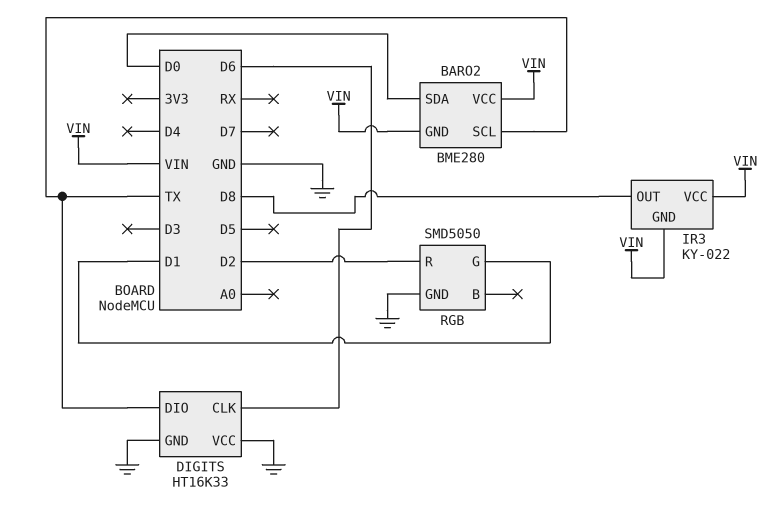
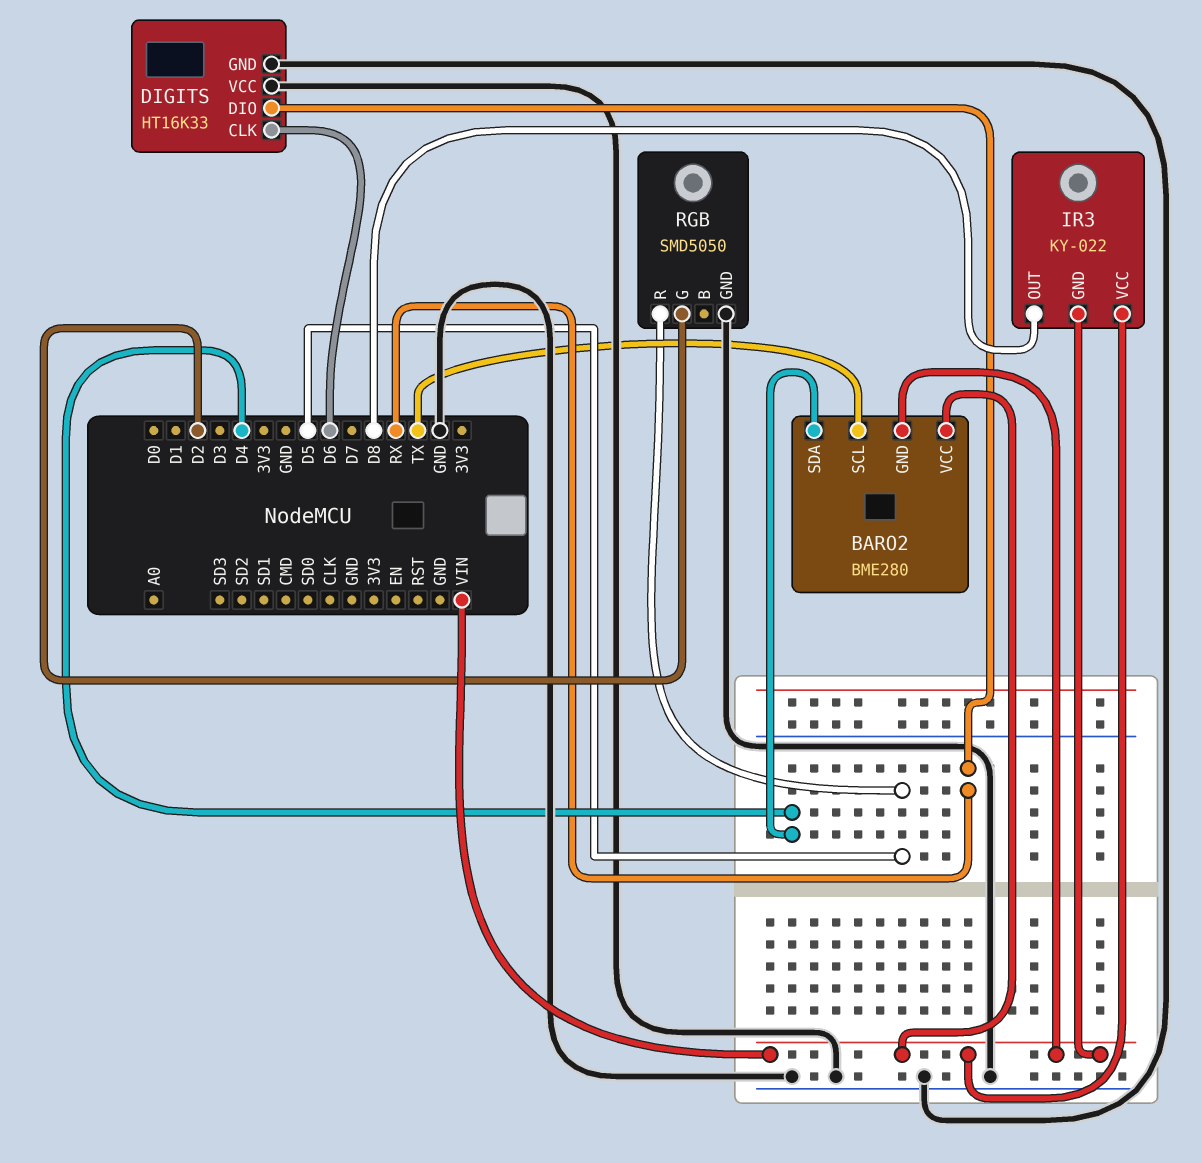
BARO2 pin SDA: D0 -> D4
DIGITS pin DIO: TX -> RX
RGB pin G: D1 -> D2
RGB pin R: D2 -> D5

